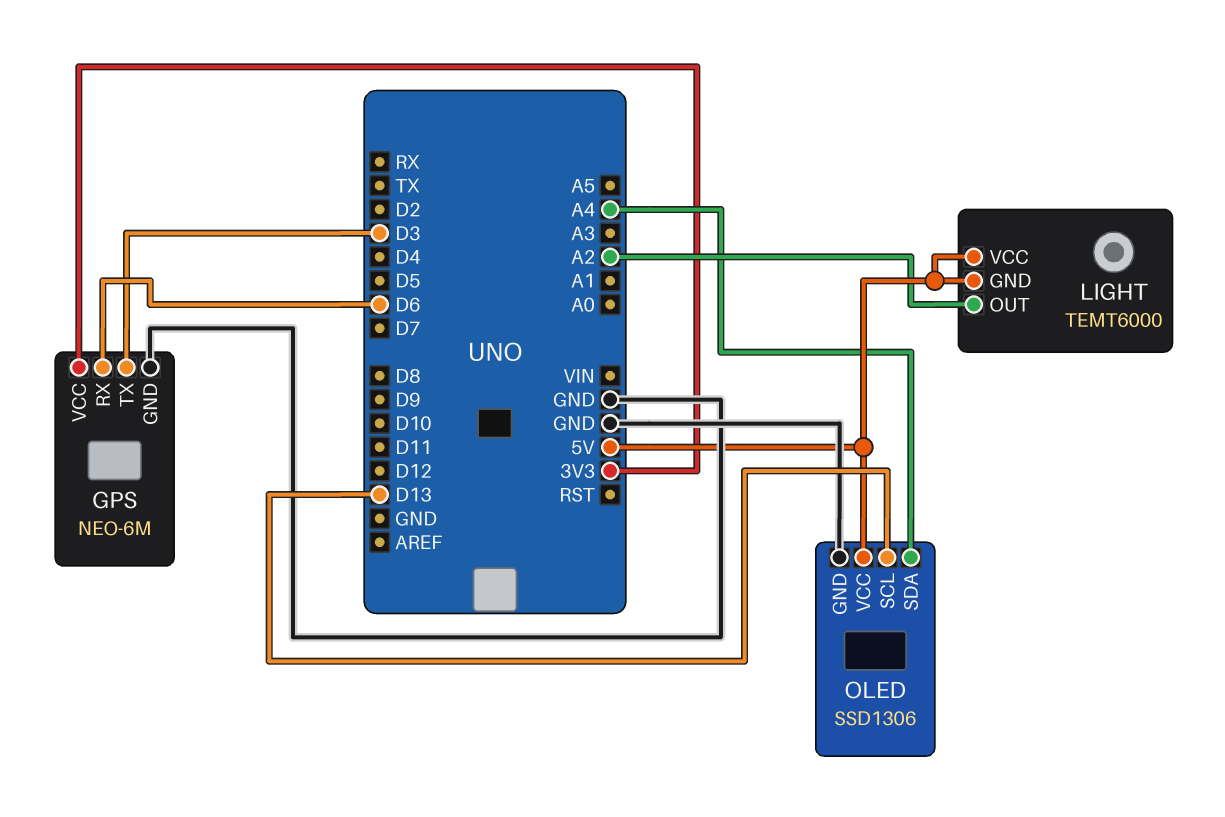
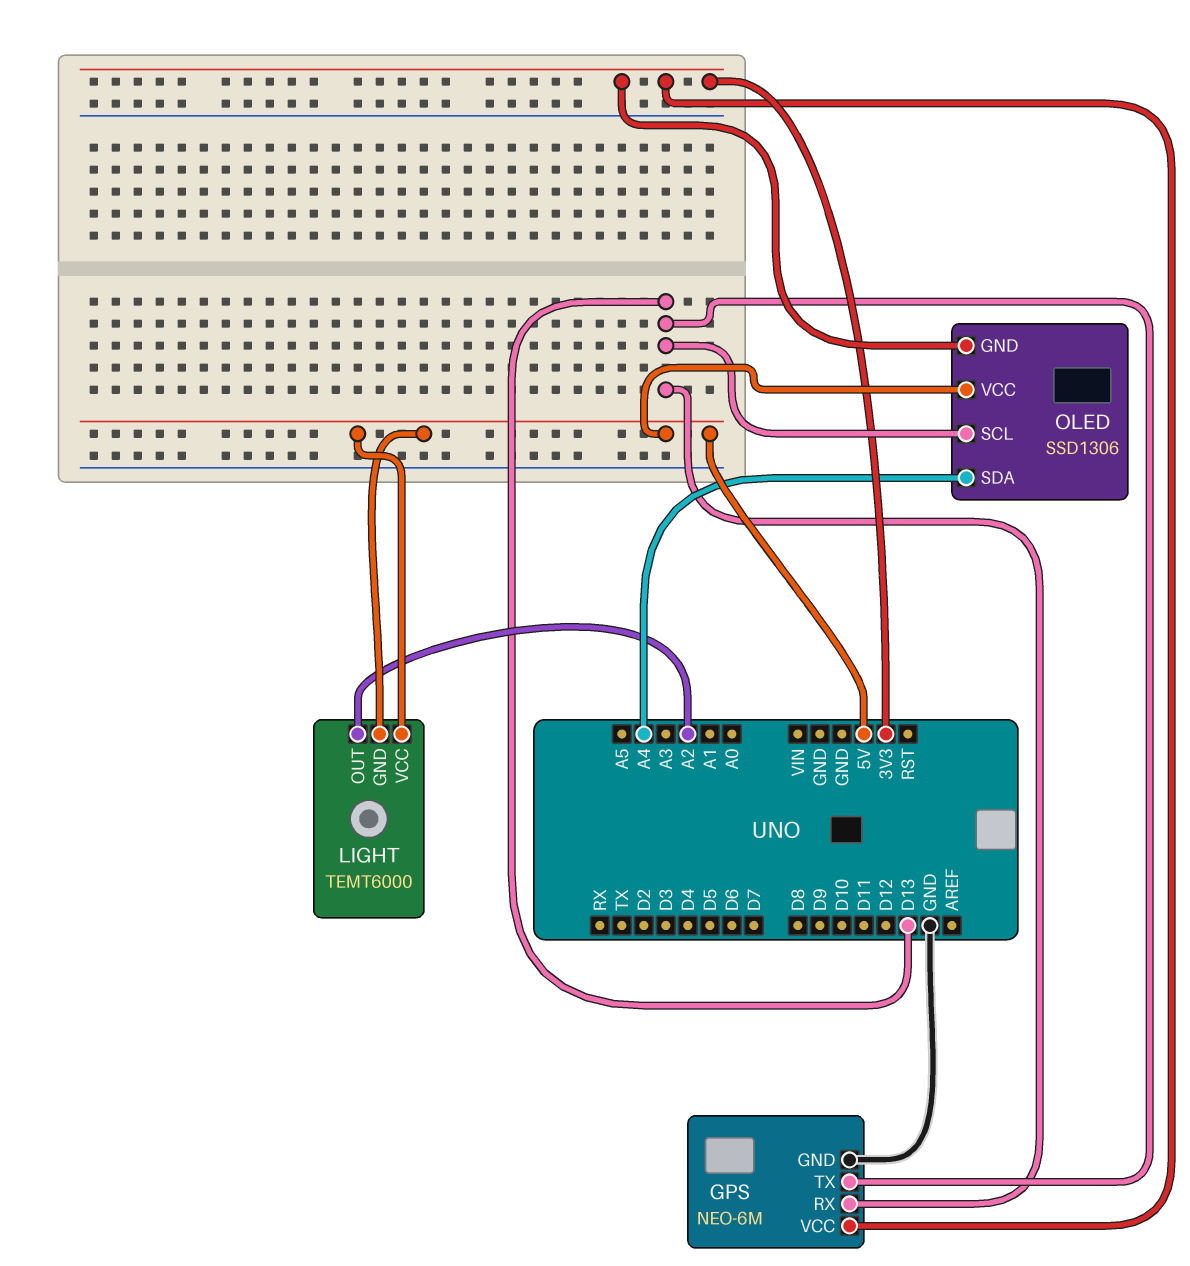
GPS pin RX: D6 -> D13
GPS pin TX: D3 -> D13
OLED pin GND: GND -> 3V3

